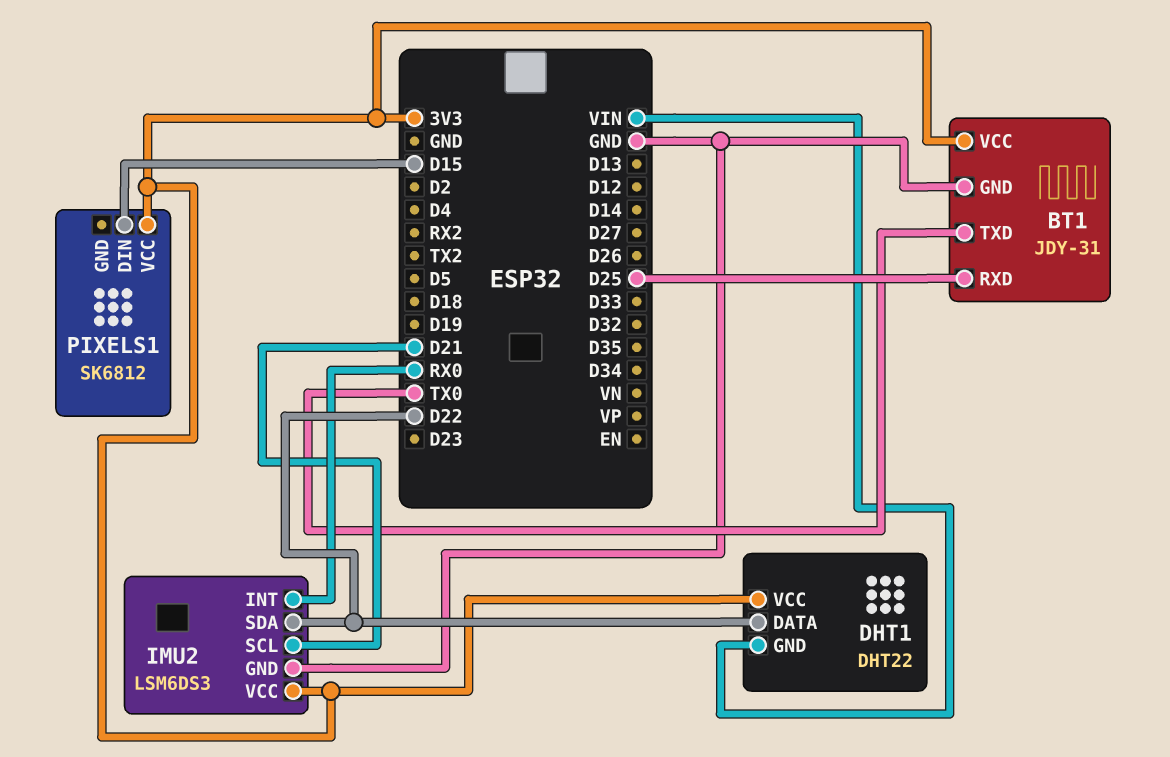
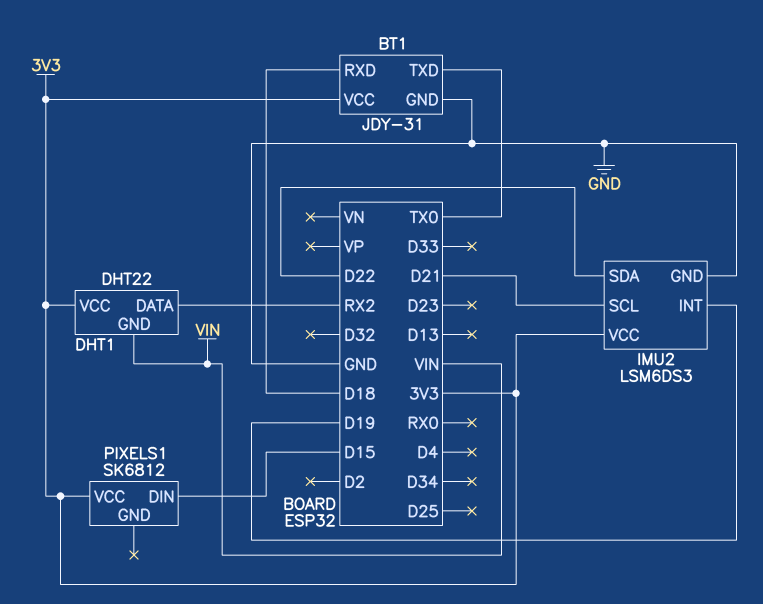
BT1 pin RXD: D25 -> D18
DHT1 pin DATA: D22 -> RX2
IMU2 pin INT: RX0 -> D19

